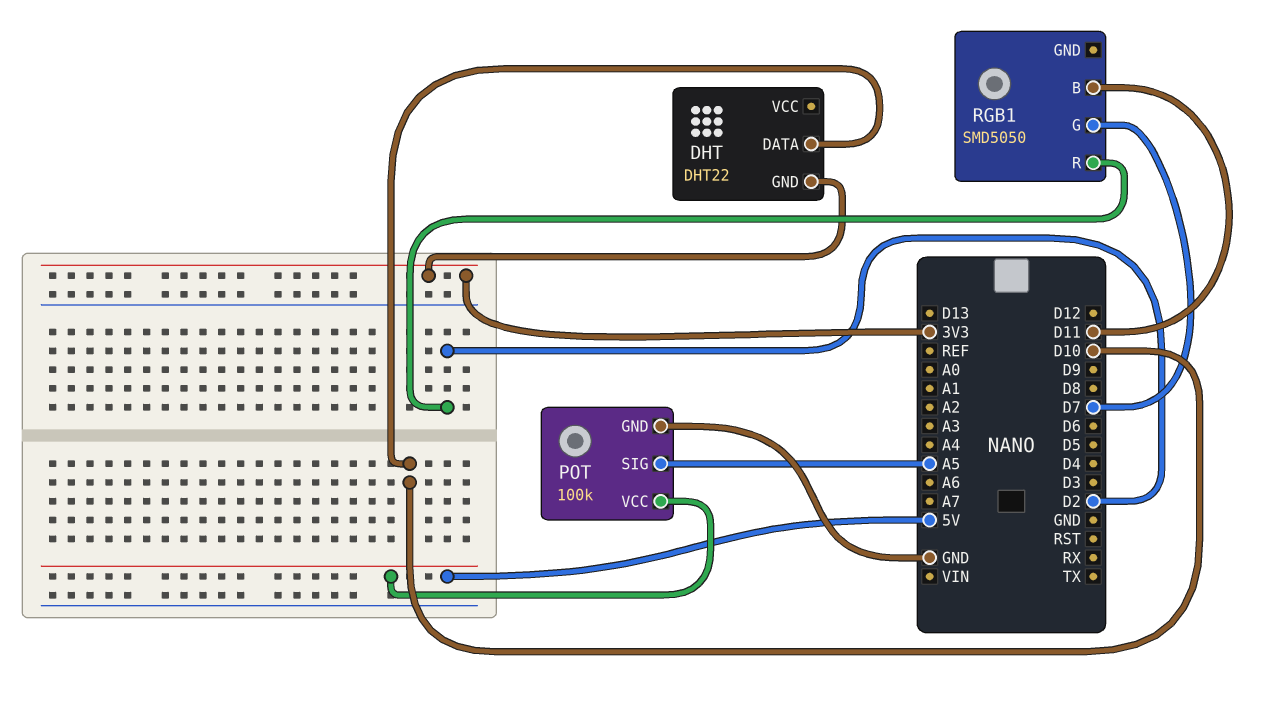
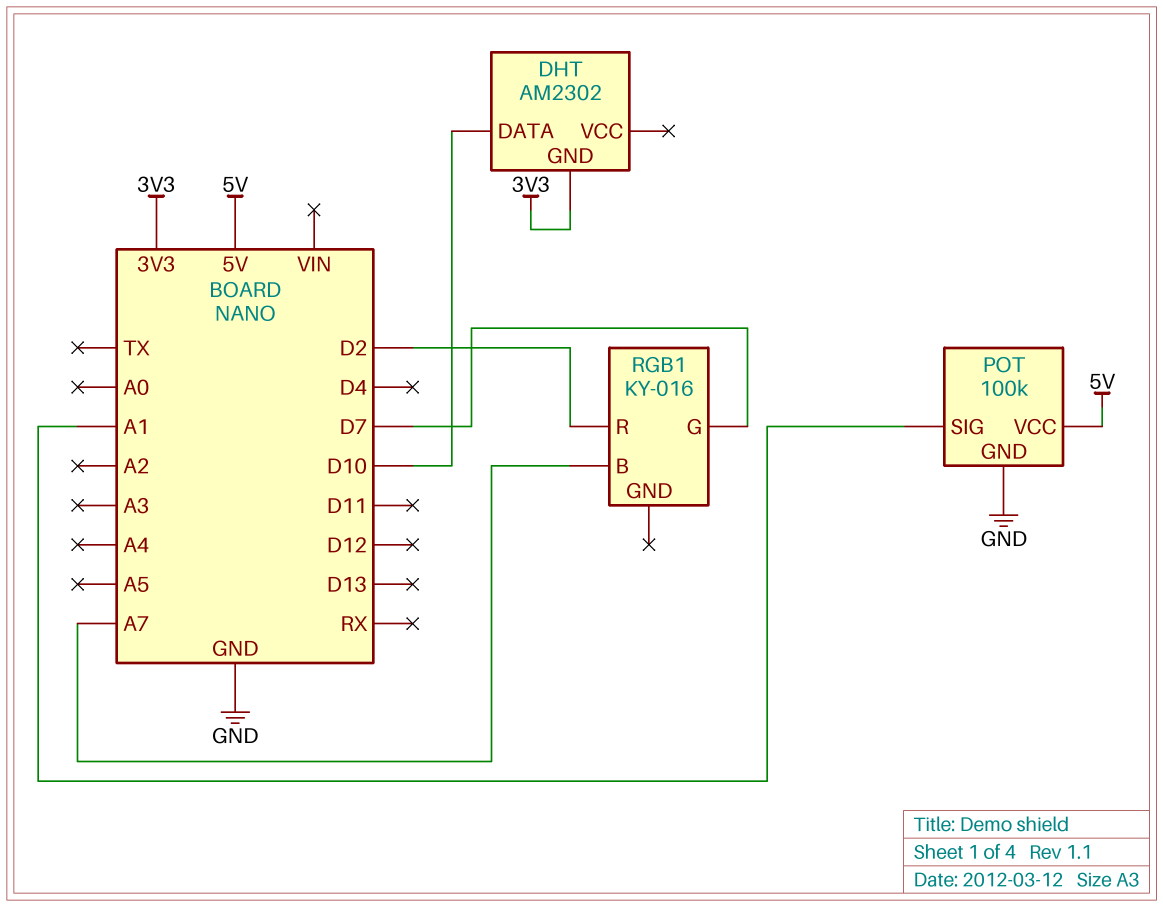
DHT: DHT22 -> AM2302
POT pin SIG: A5 -> A1
RGB1: SMD5050 -> KY-016
RGB1 pin B: D11 -> A7

